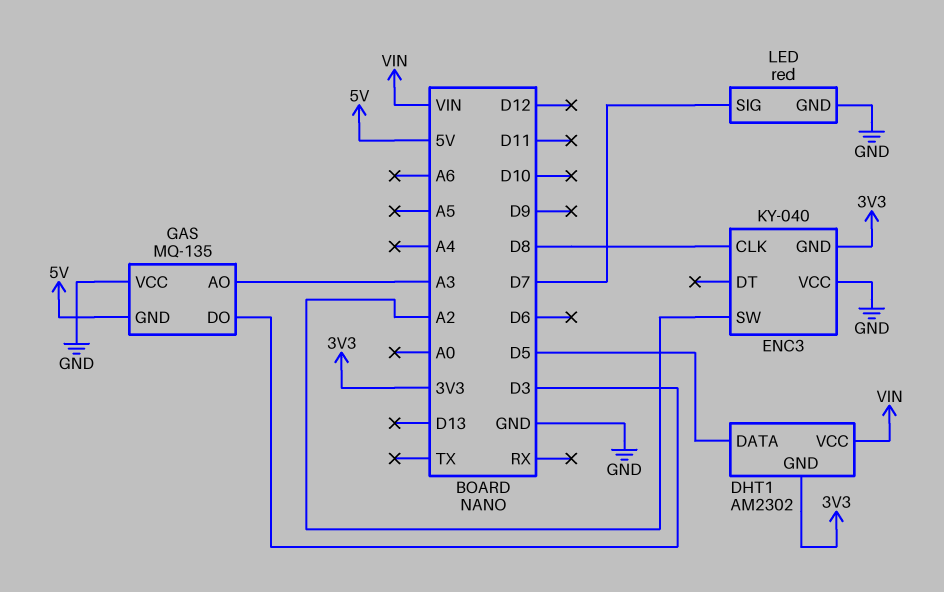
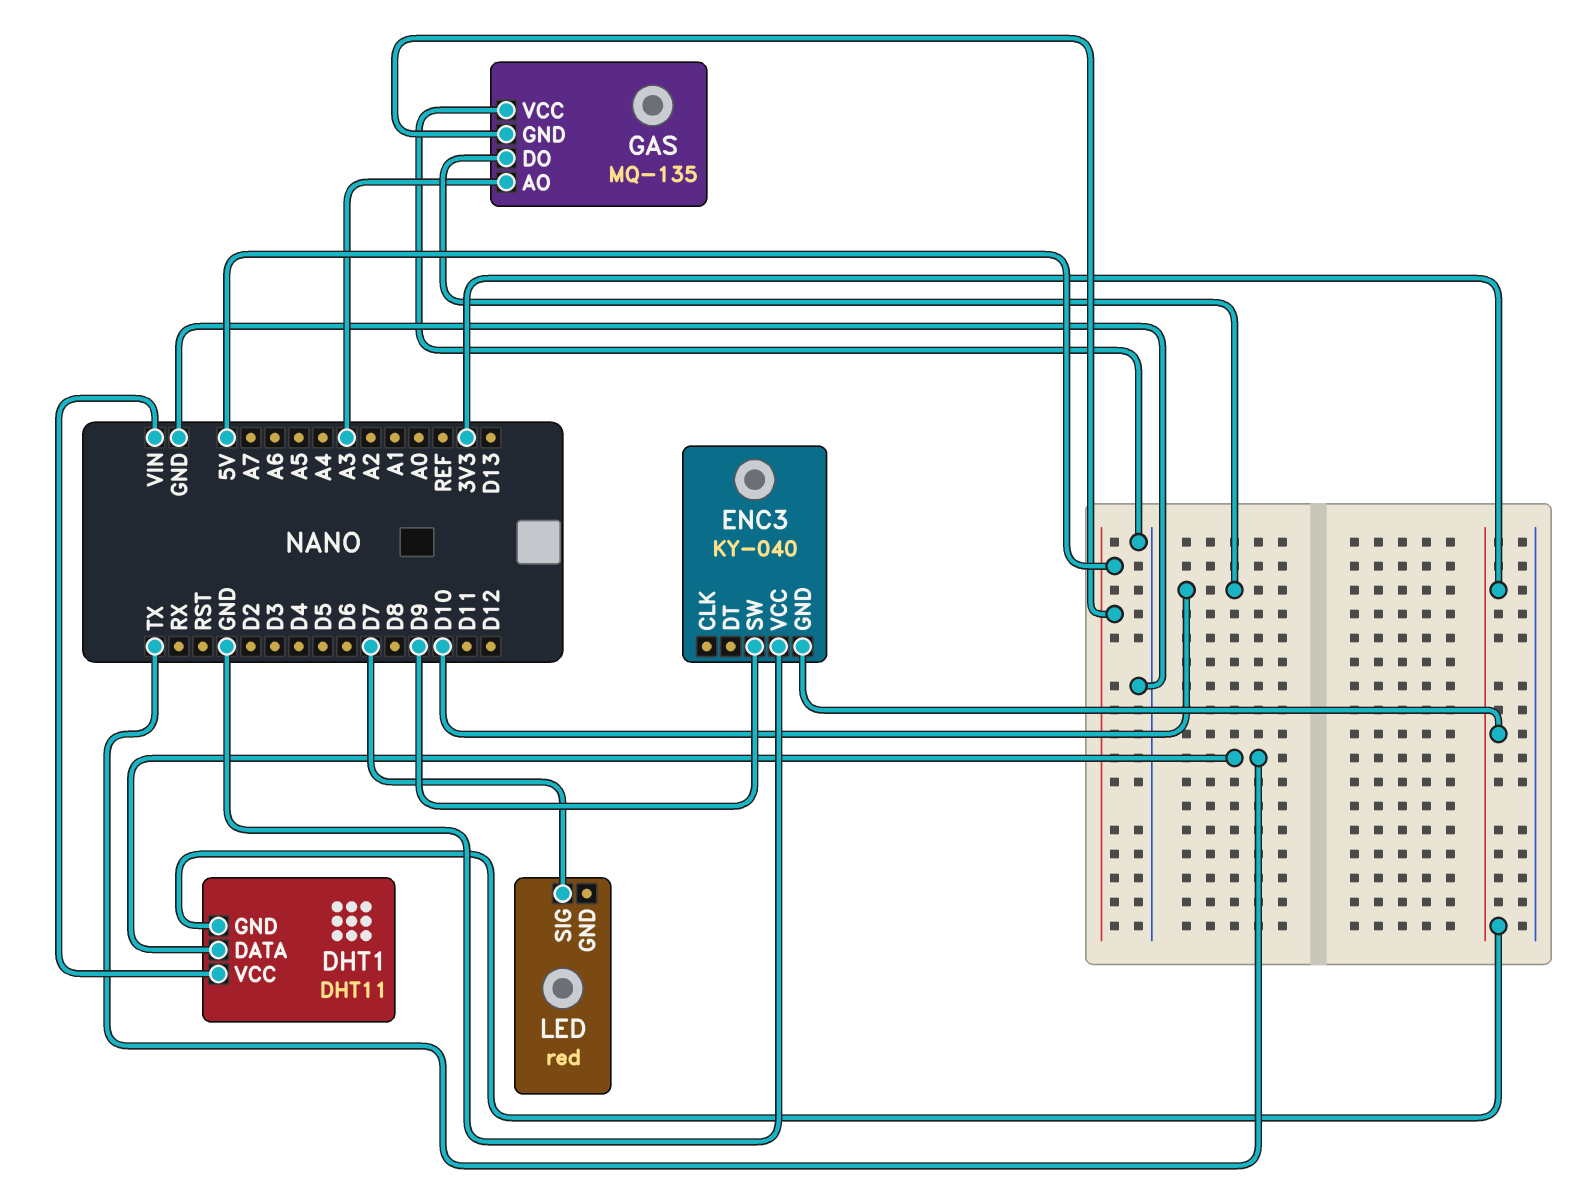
DHT1: AM2302 -> DHT11
DHT1 pin DATA: D5 -> TX
ENC3 pin CLK: D8 -> none
ENC3 pin SW: A2 -> D9
GAS pin DO: D3 -> D10
LED pin GND: GND -> none

